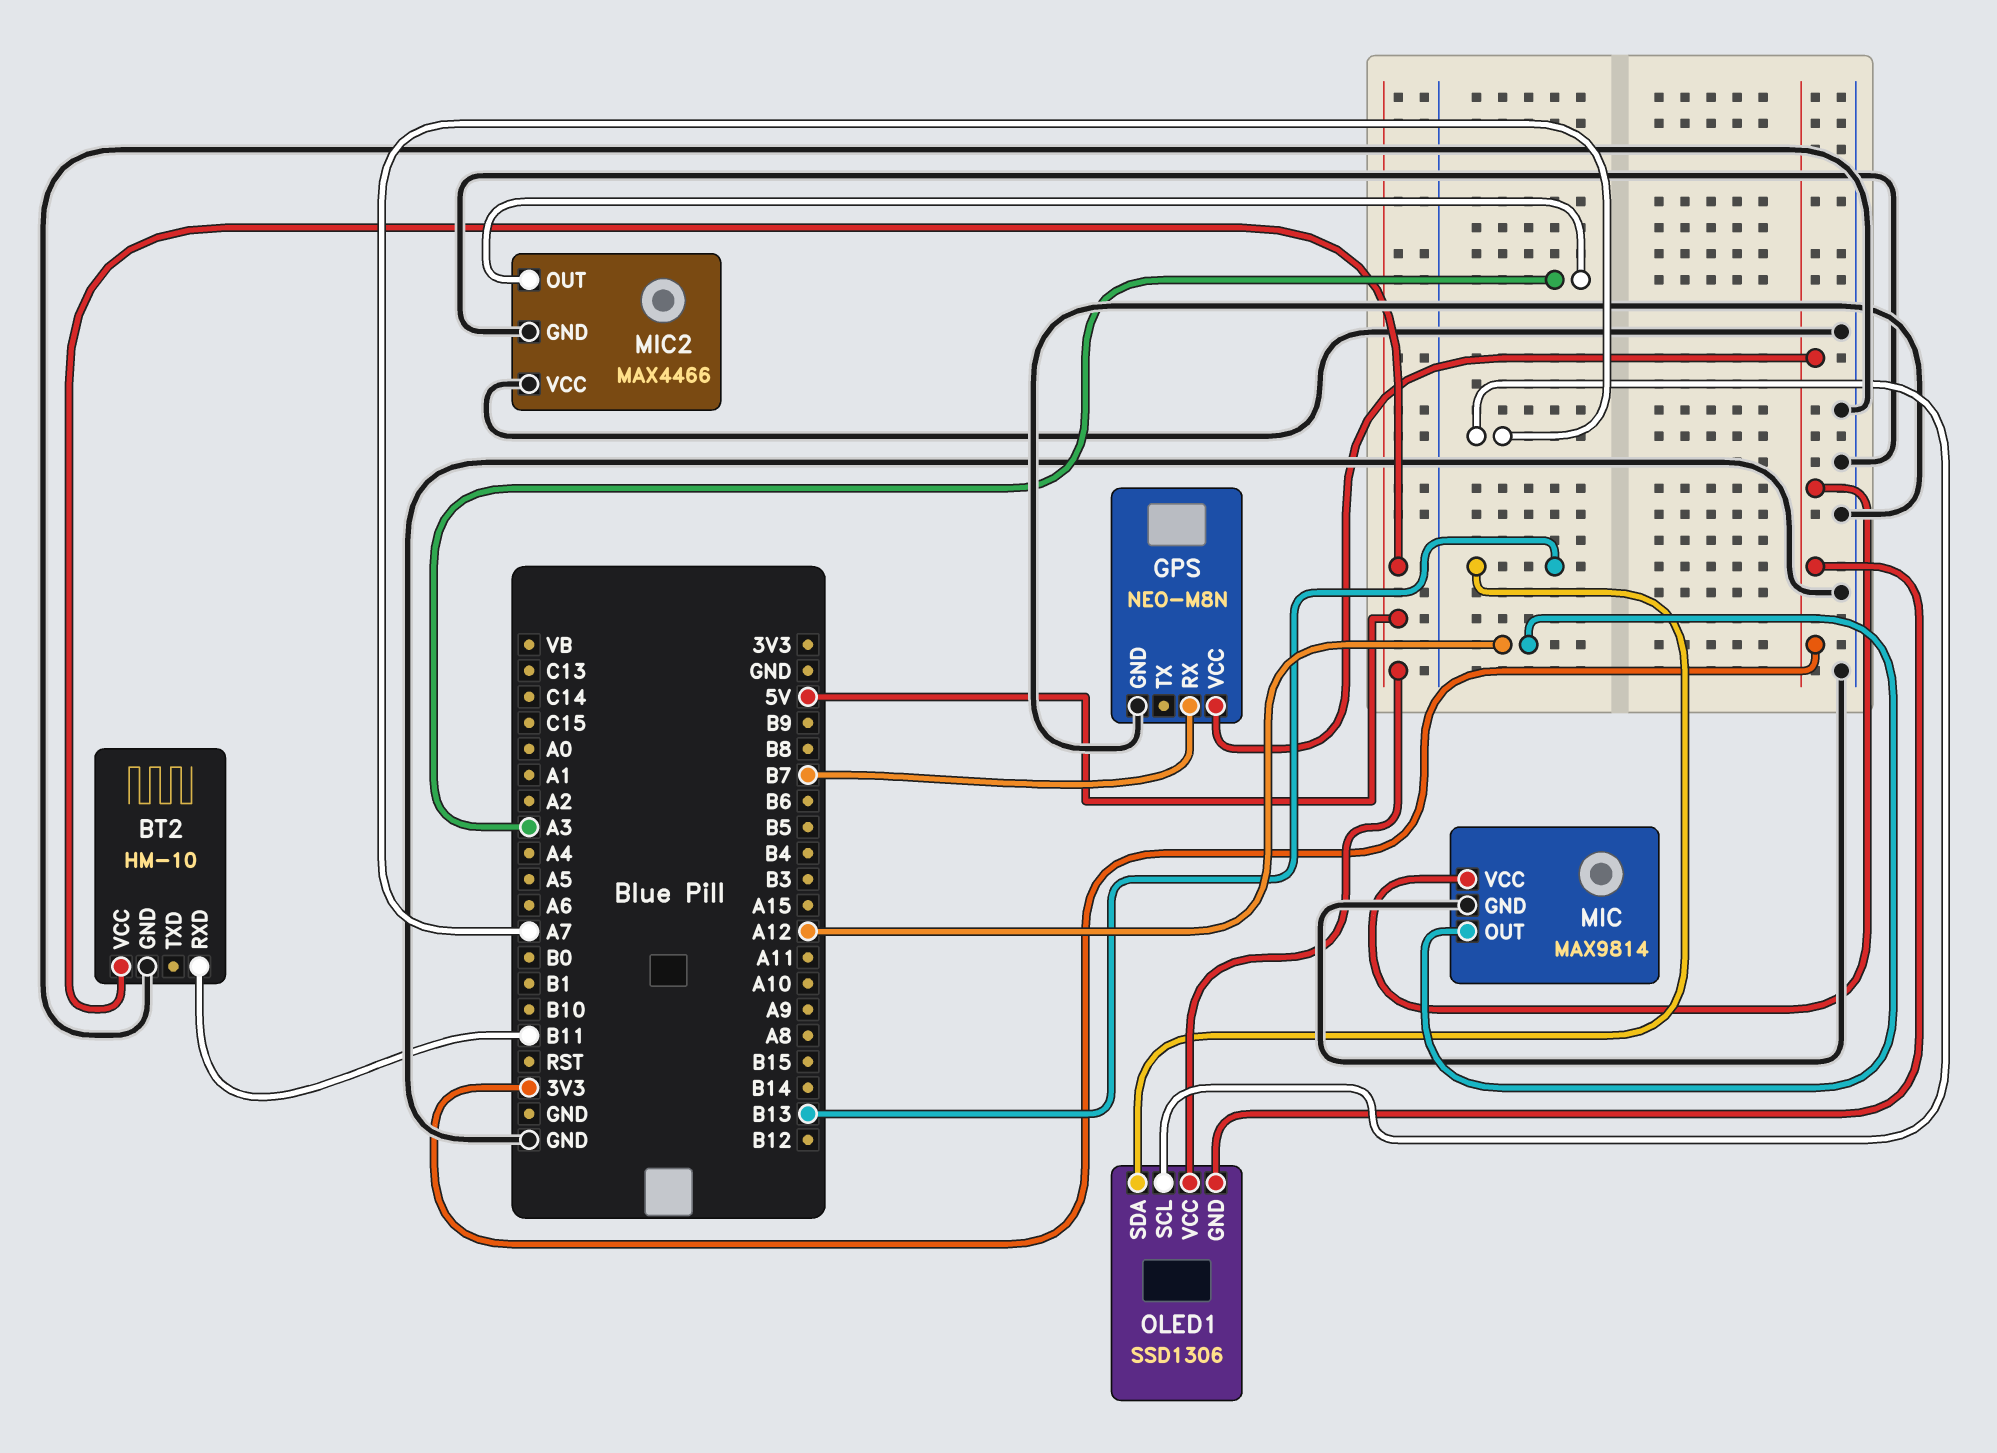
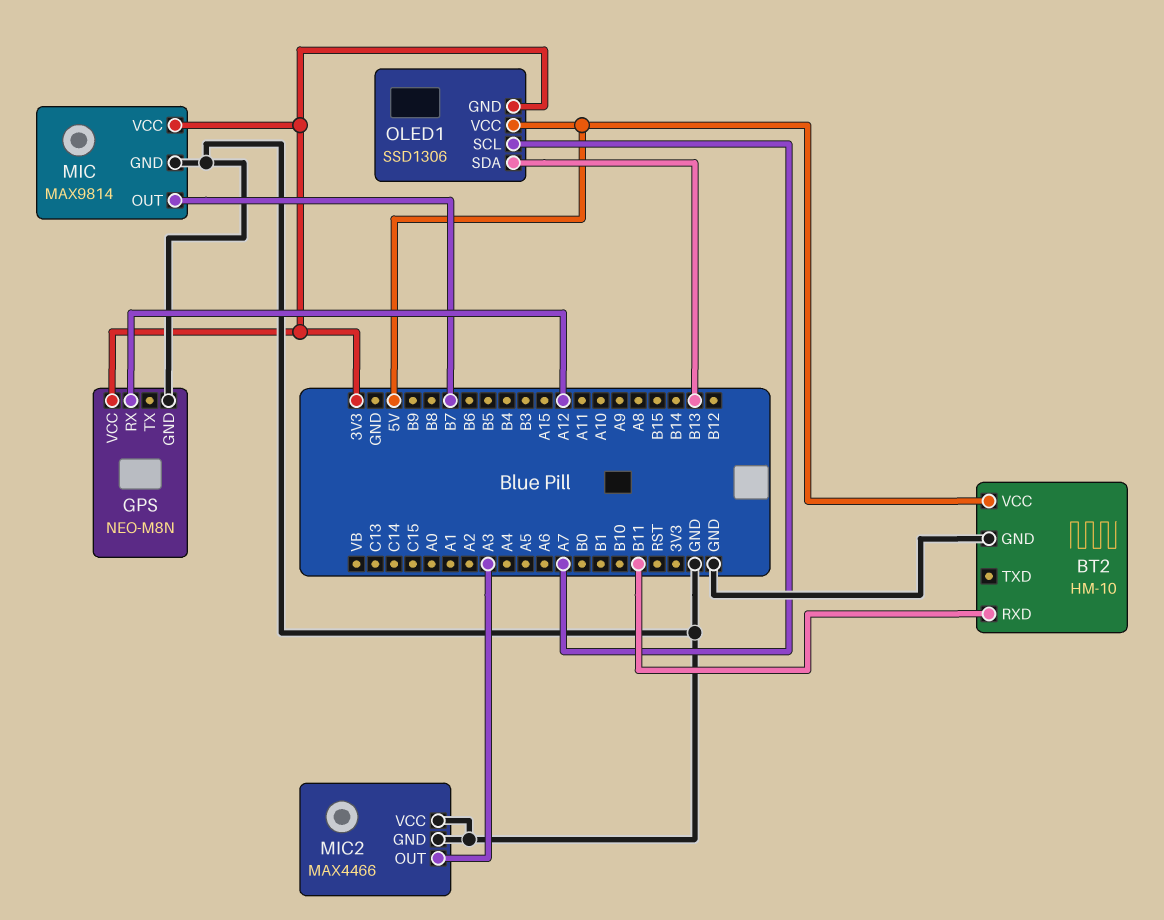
GPS pin RX: B7 -> A12
MIC pin OUT: A12 -> B7

